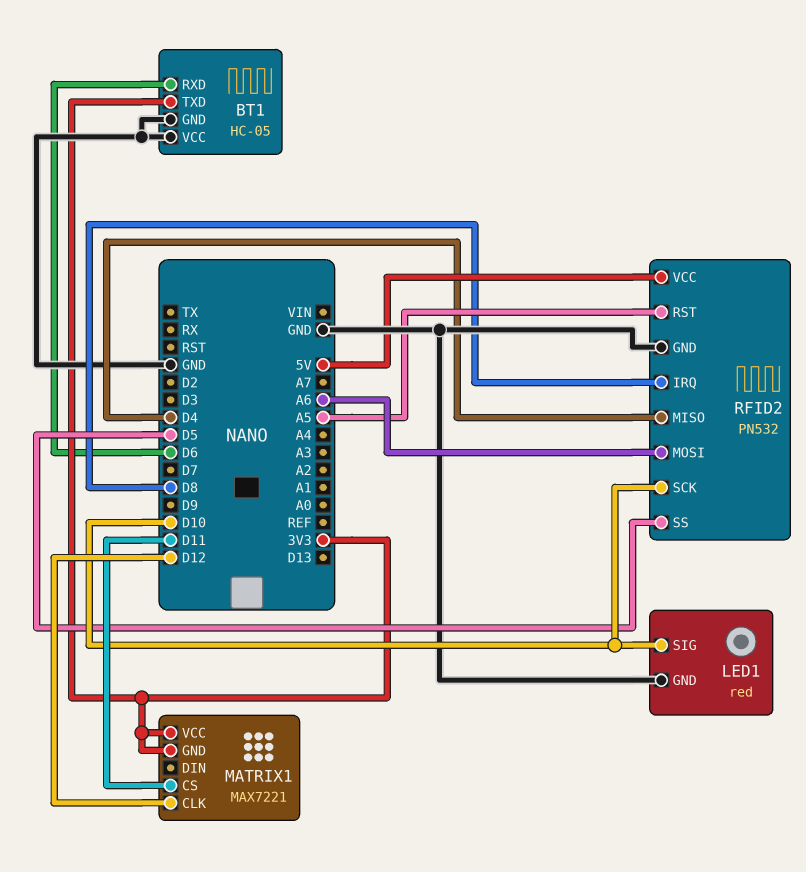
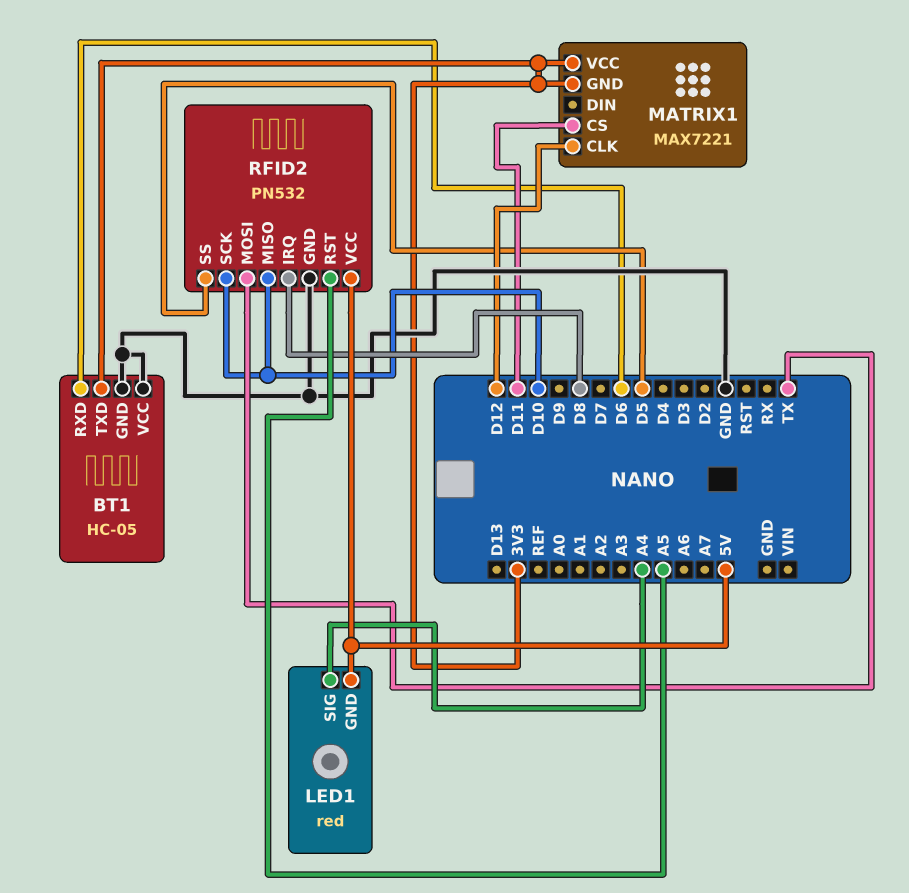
LED1 pin GND: GND -> 5V
LED1 pin SIG: D10 -> A4
RFID2 pin MISO: D4 -> D10
RFID2 pin MOSI: A6 -> TX

